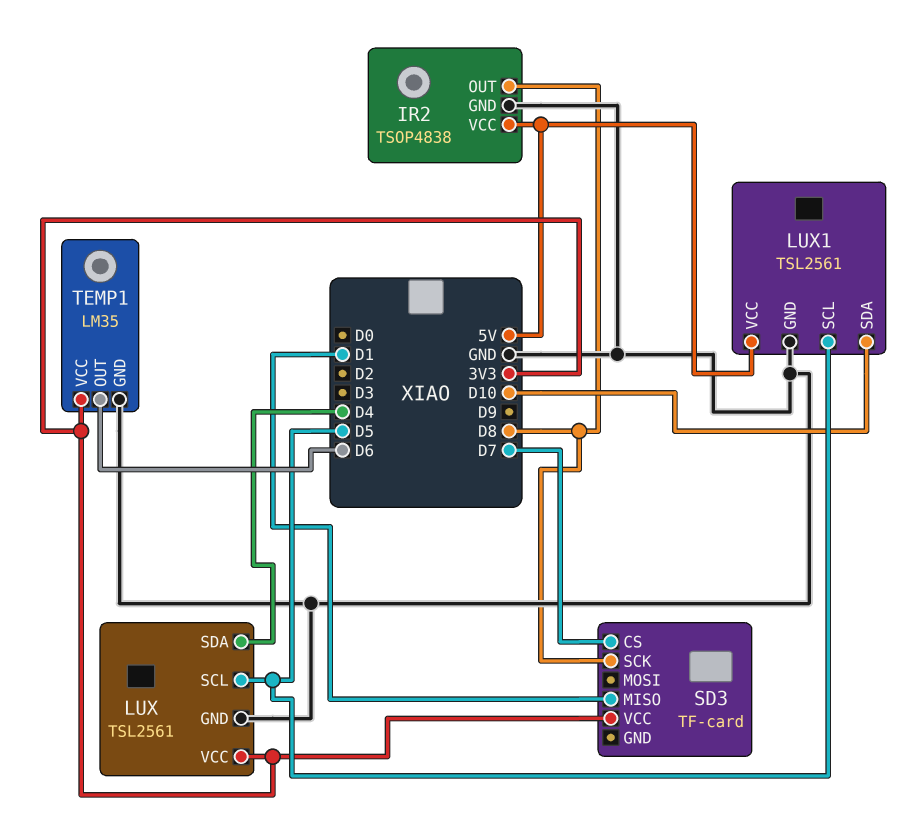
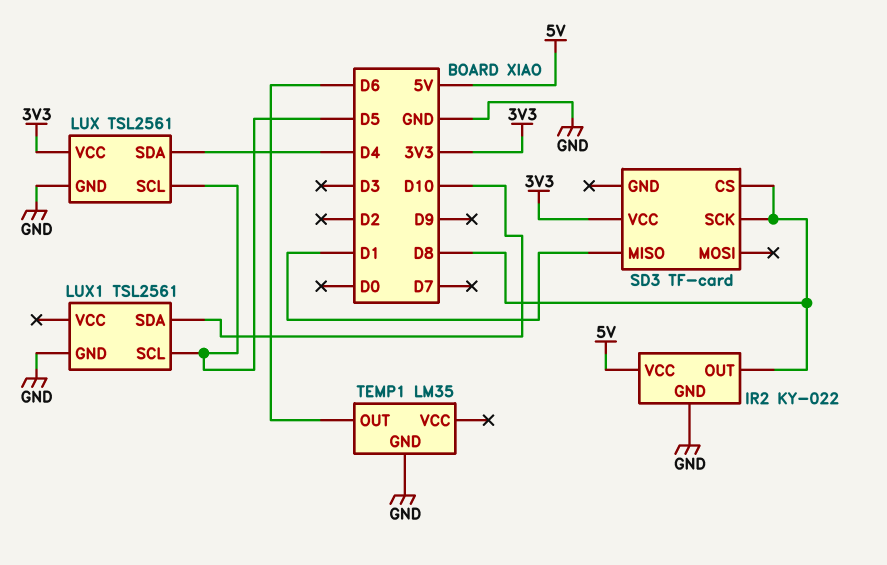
IR2: TSOP4838 -> KY-022
LUX1 pin VCC: 5V -> none
SD3 pin CS: D7 -> D8
TEMP1 pin VCC: 3V3 -> none

